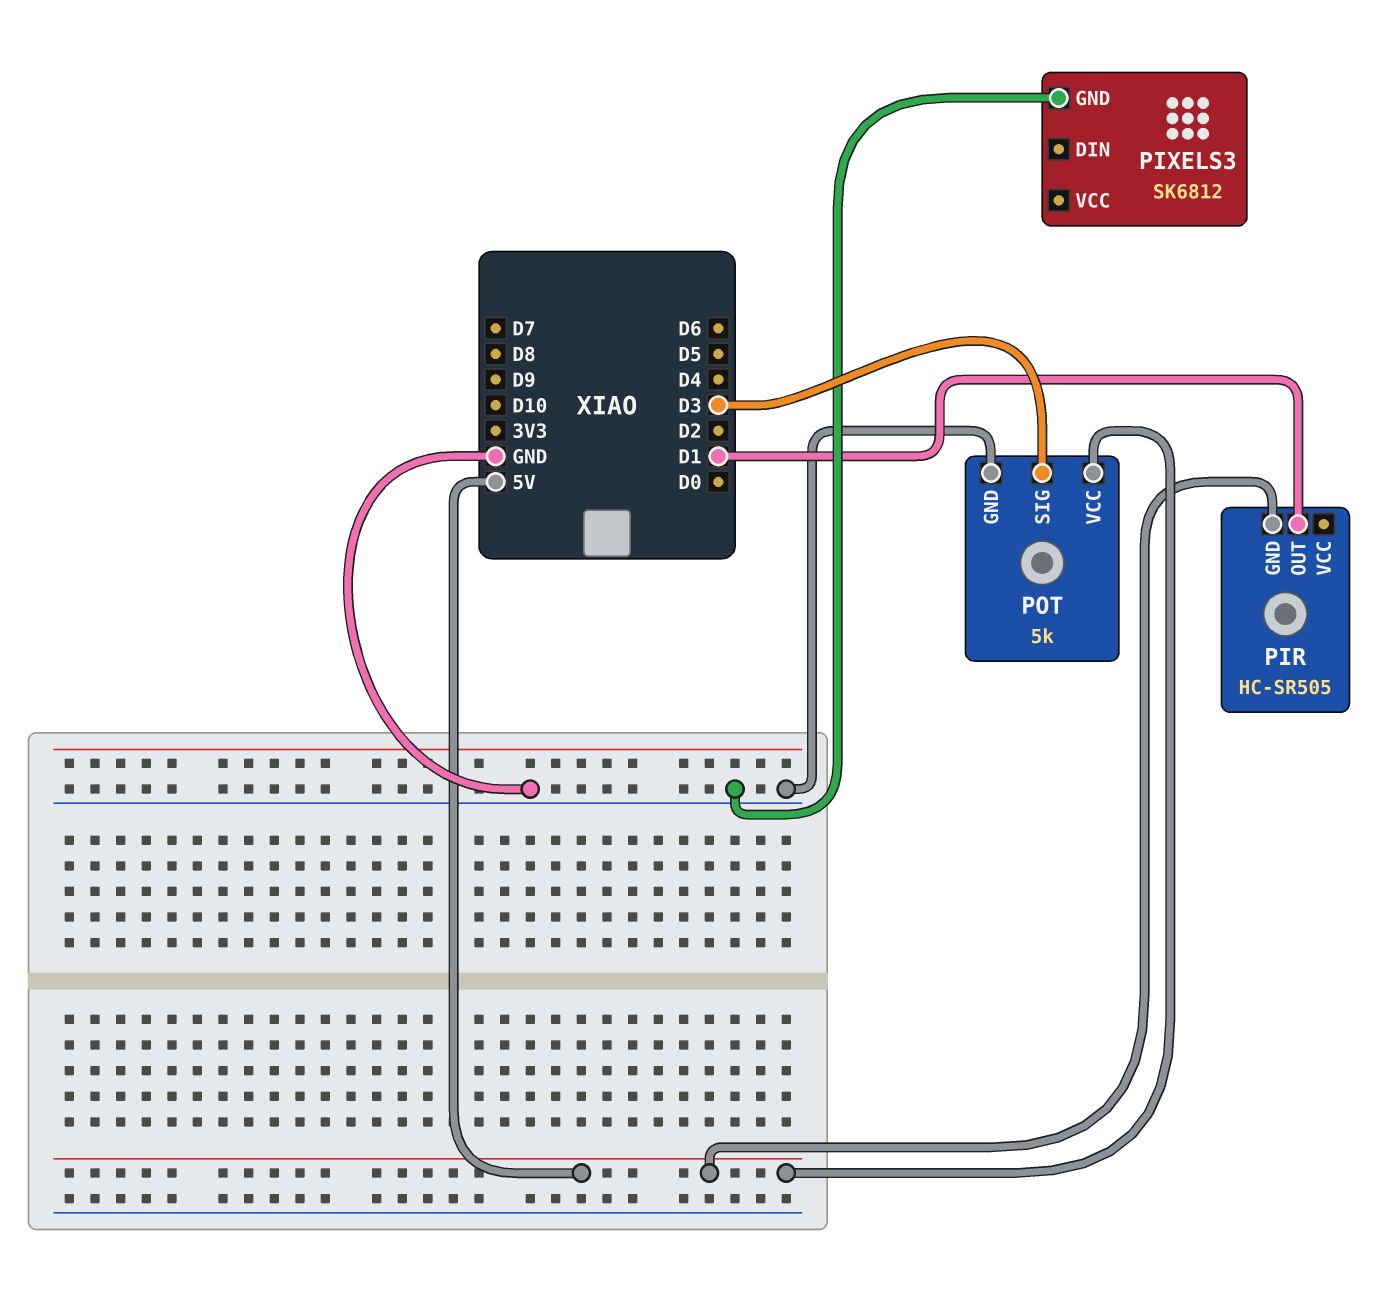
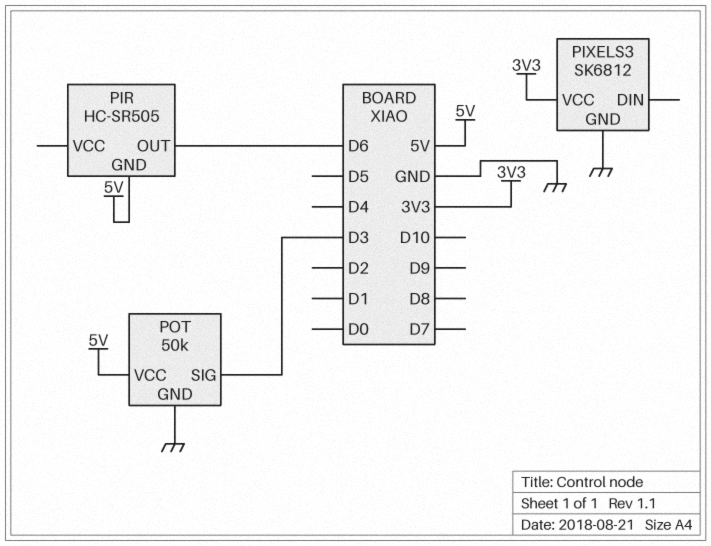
PIR pin OUT: D1 -> D6
PIXELS3 pin VCC: none -> 3V3
POT: 5k -> 50k

